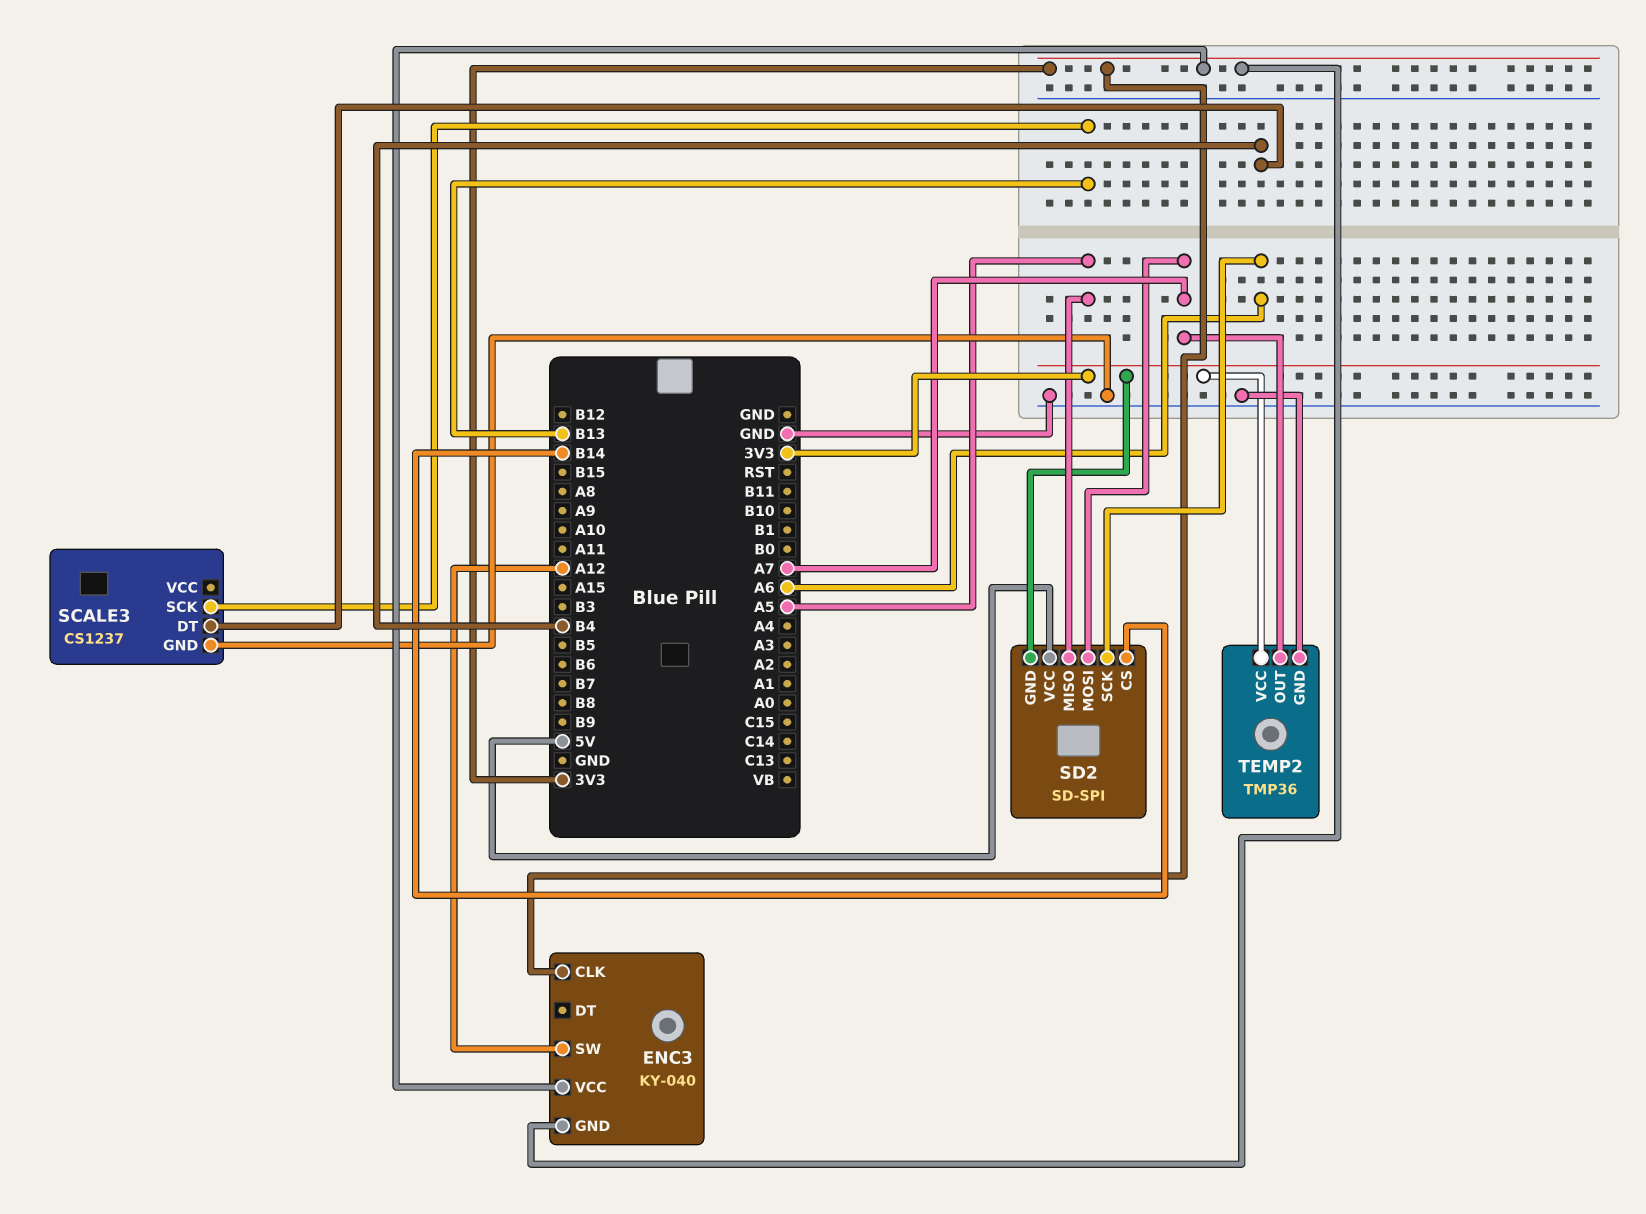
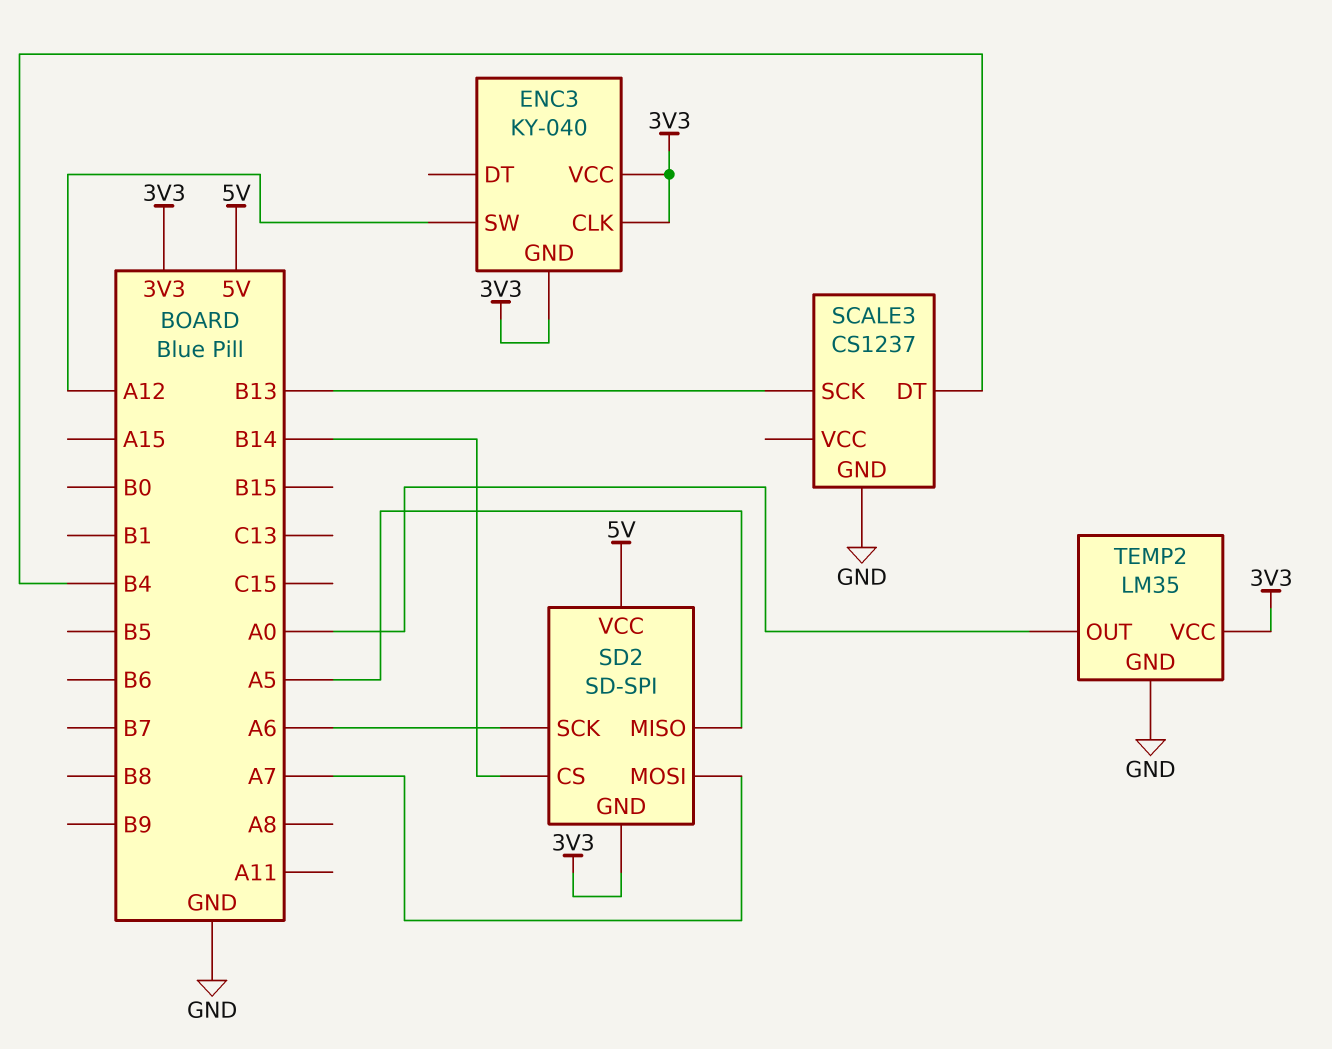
TEMP2: TMP36 -> LM35
TEMP2 pin OUT: A7 -> A0

